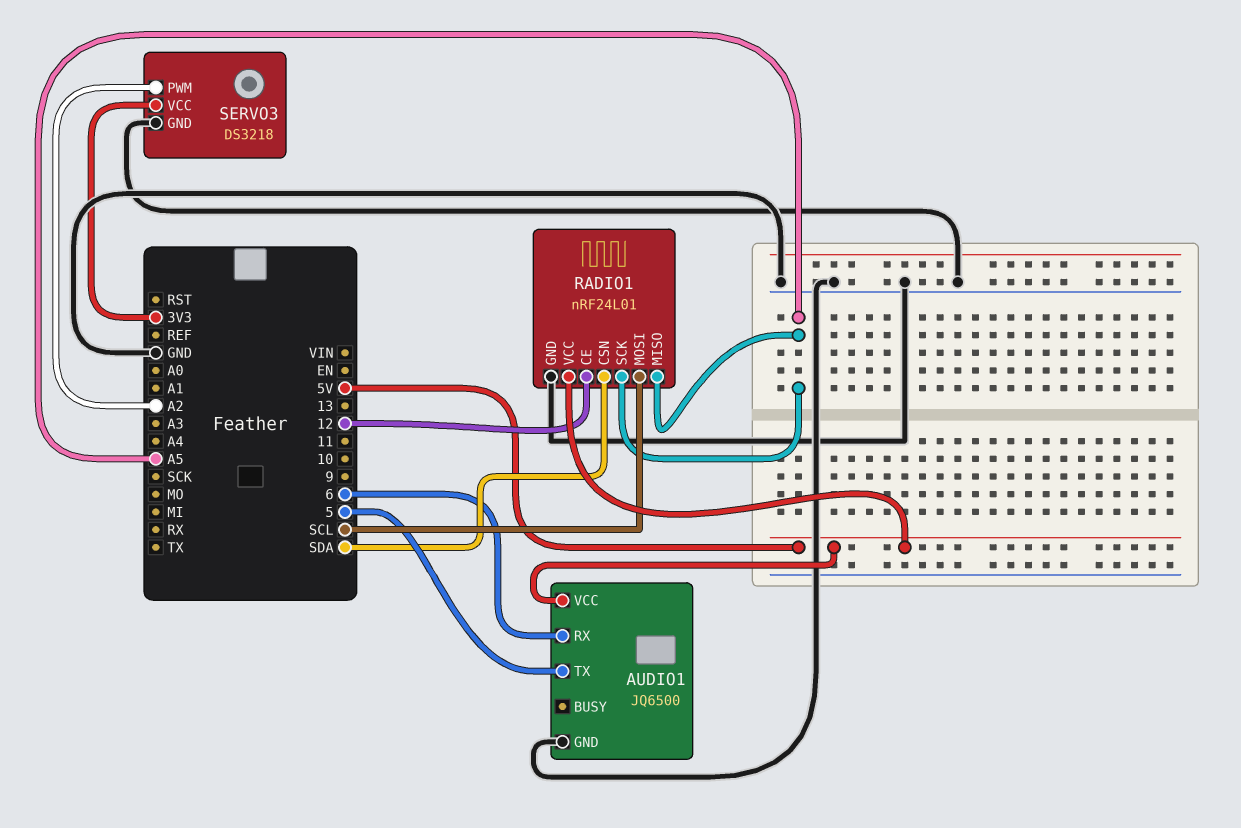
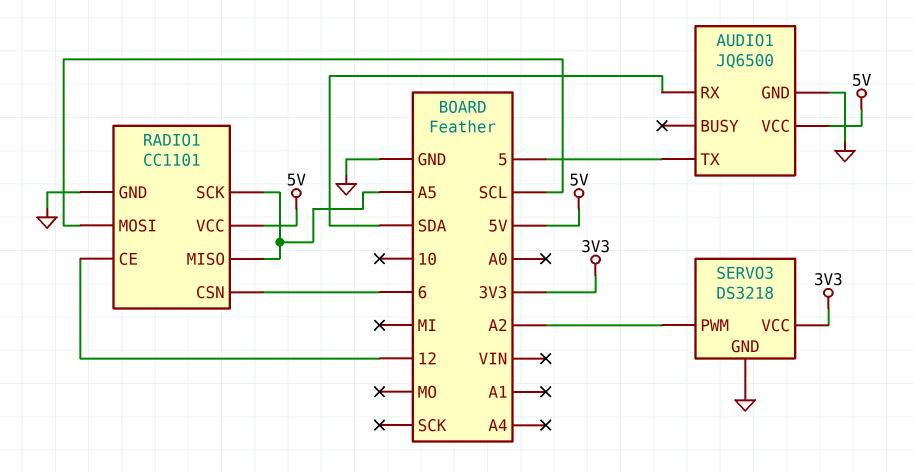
AUDIO1 pin RX: 6 -> SDA
RADIO1: nRF24L01 -> CC1101
RADIO1 pin CSN: SDA -> 6

